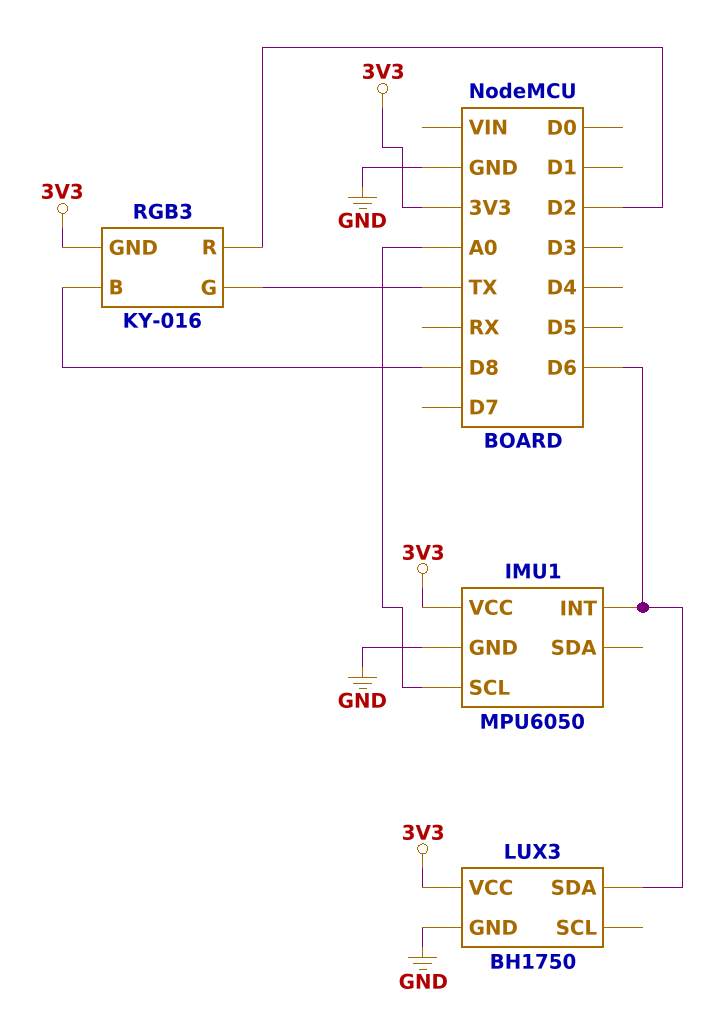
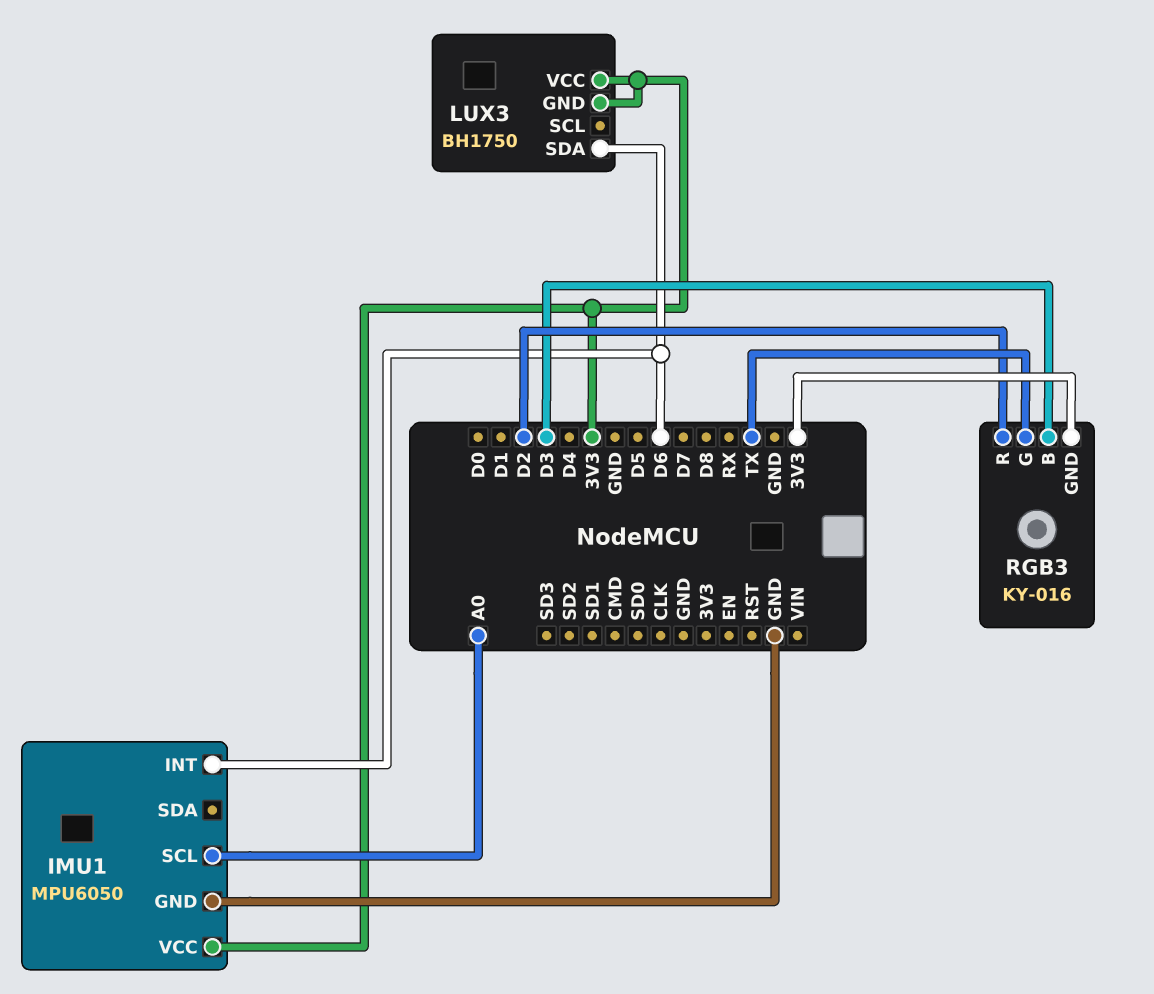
LUX3 pin GND: GND -> 3V3
RGB3 pin B: D8 -> D3

